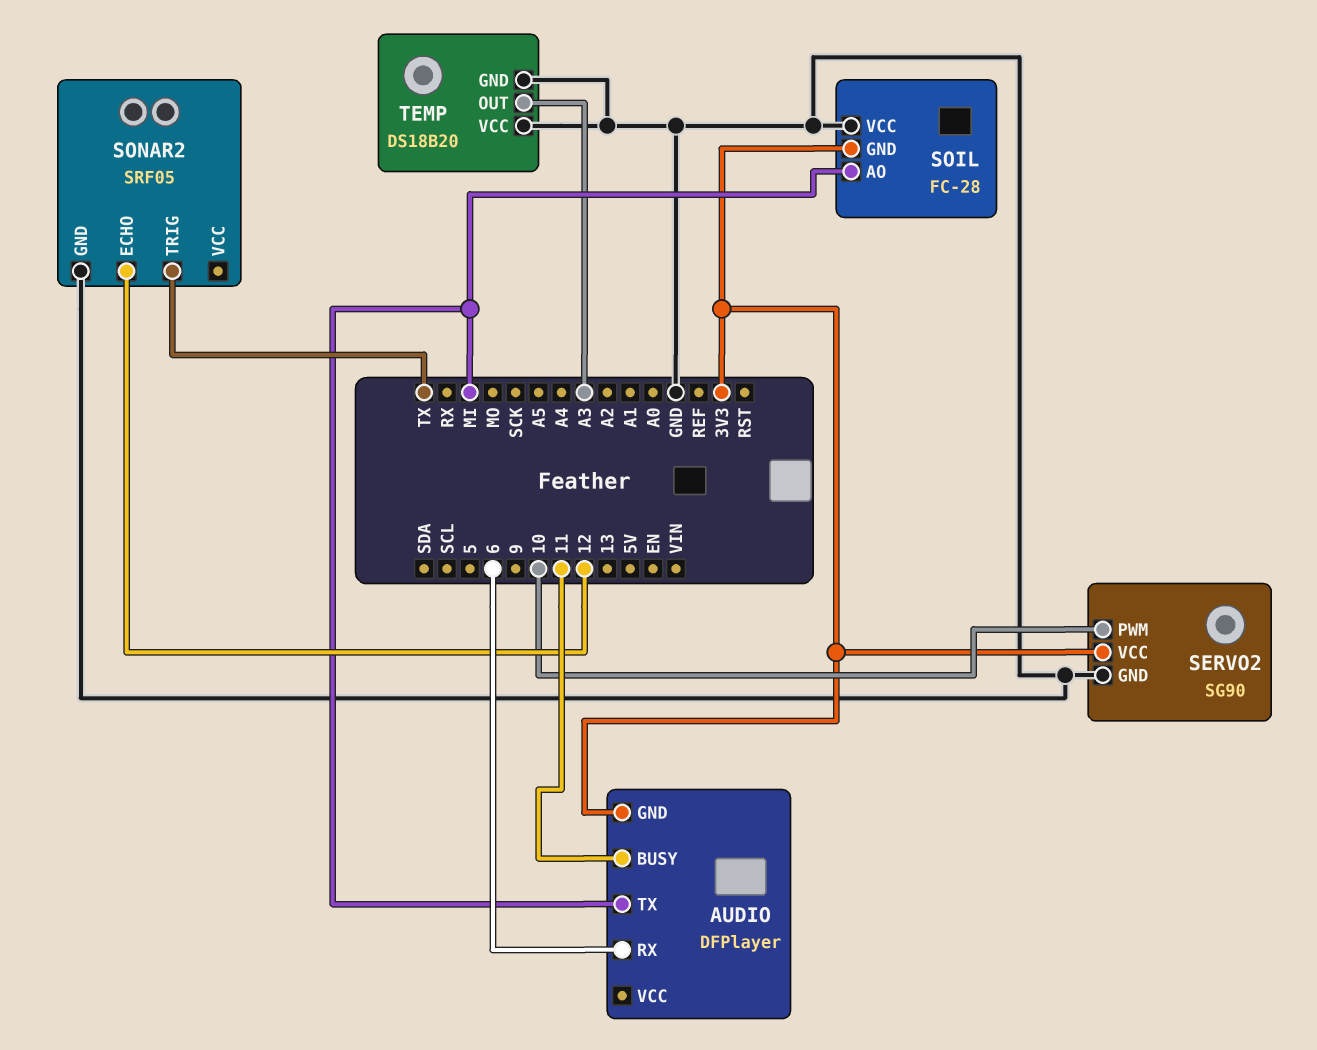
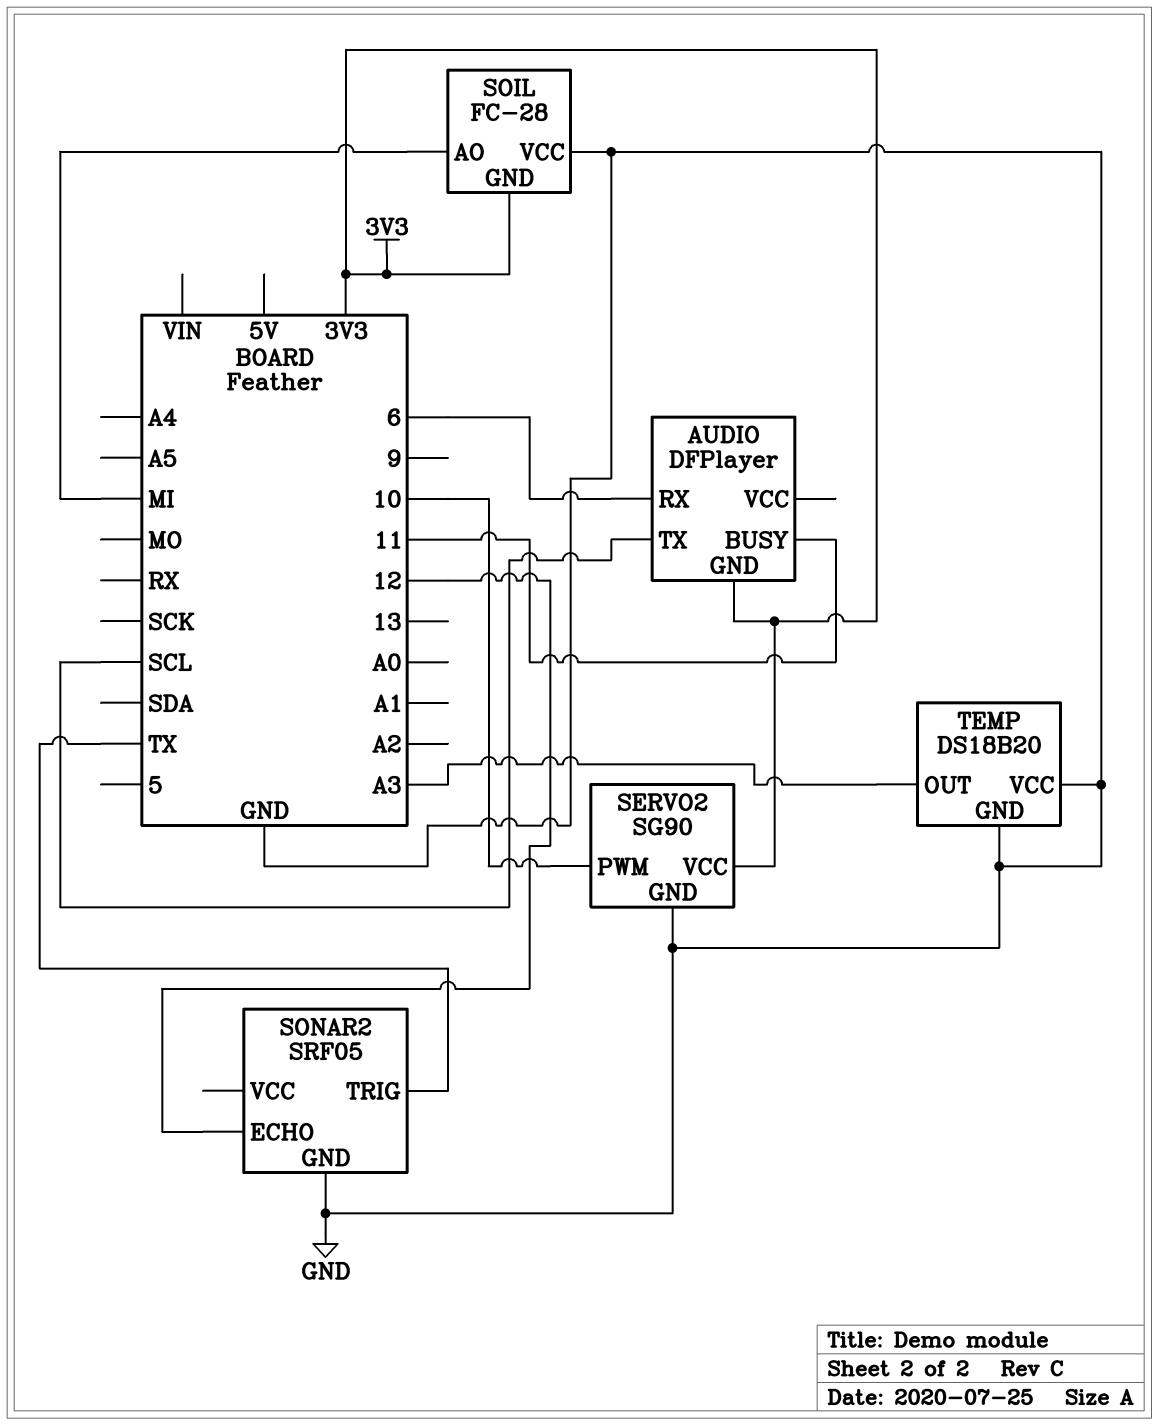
AUDIO pin TX: MI -> SCL

